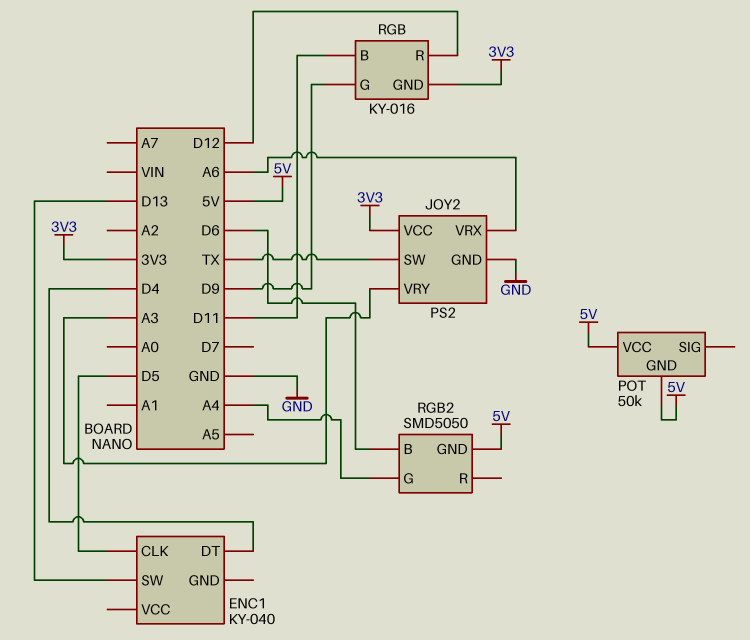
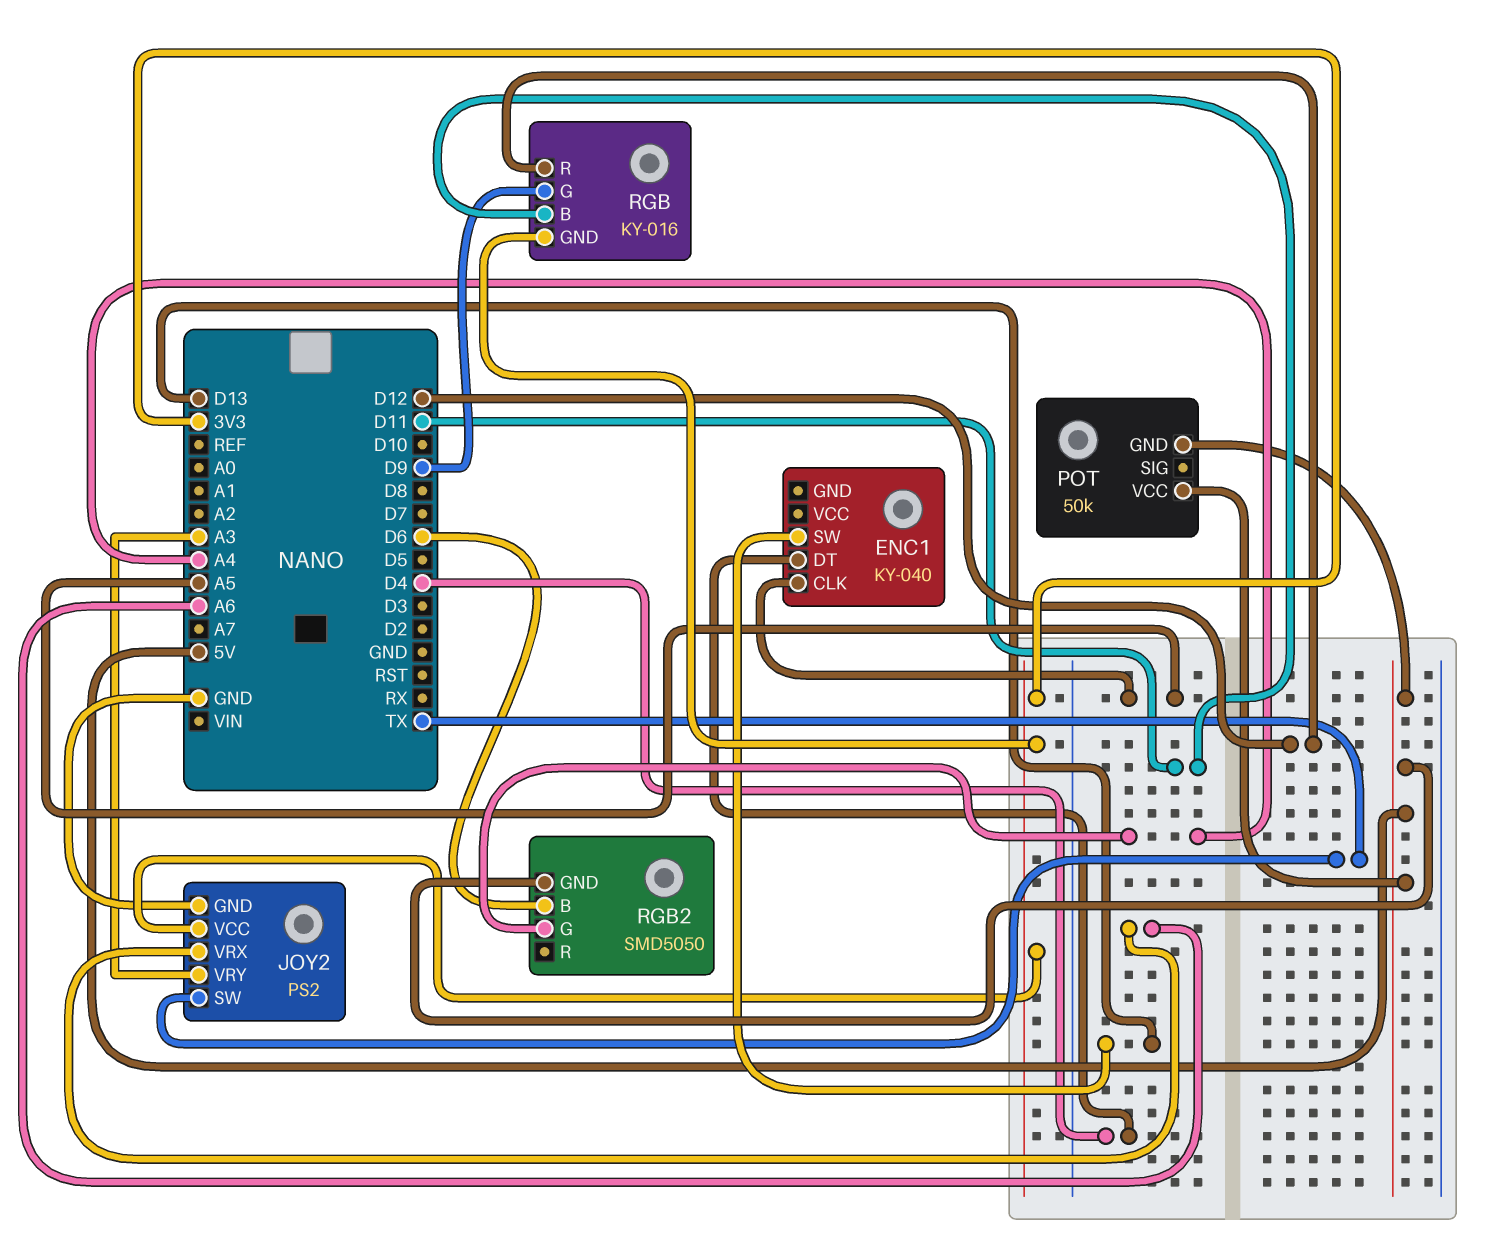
ENC1 pin CLK: D5 -> A5

